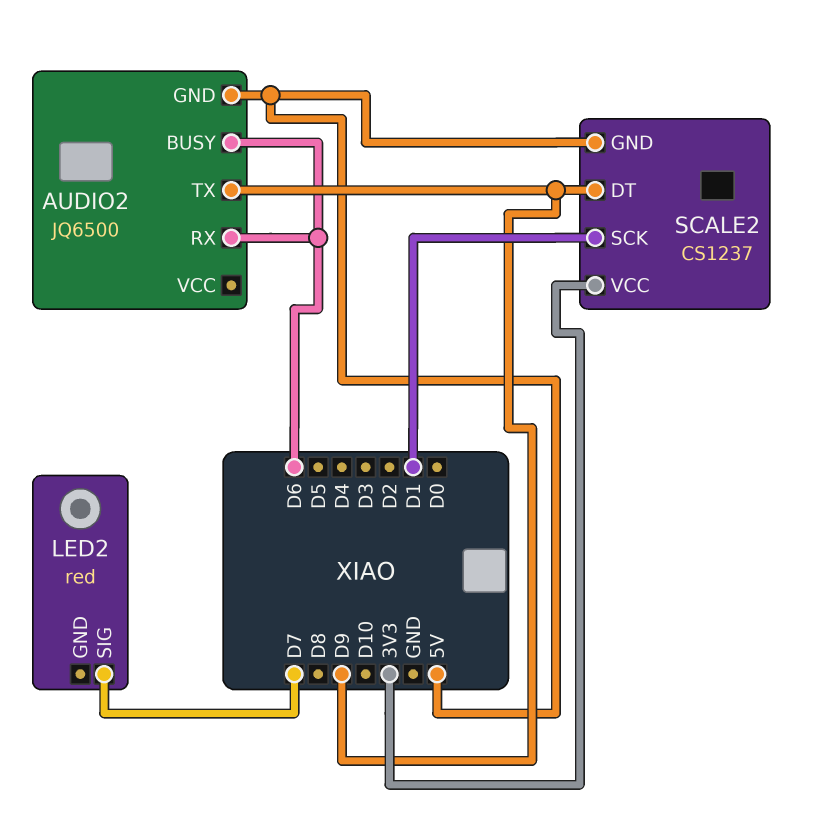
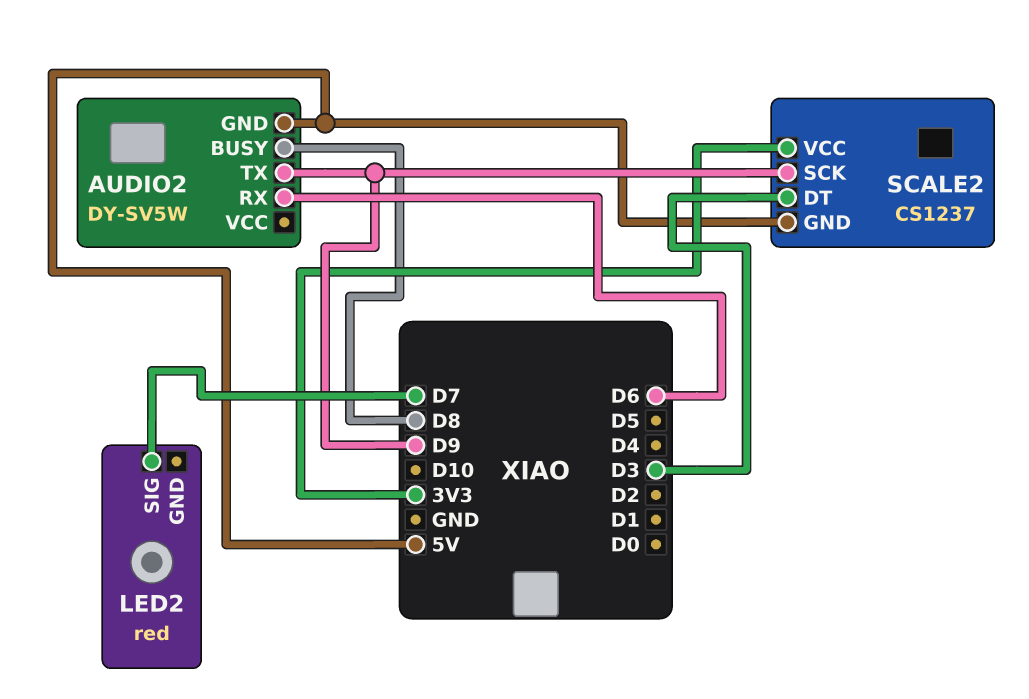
AUDIO2: JQ6500 -> DY-SV5W
AUDIO2 pin BUSY: D6 -> D8
SCALE2 pin DT: D9 -> D3
SCALE2 pin SCK: D1 -> D9

